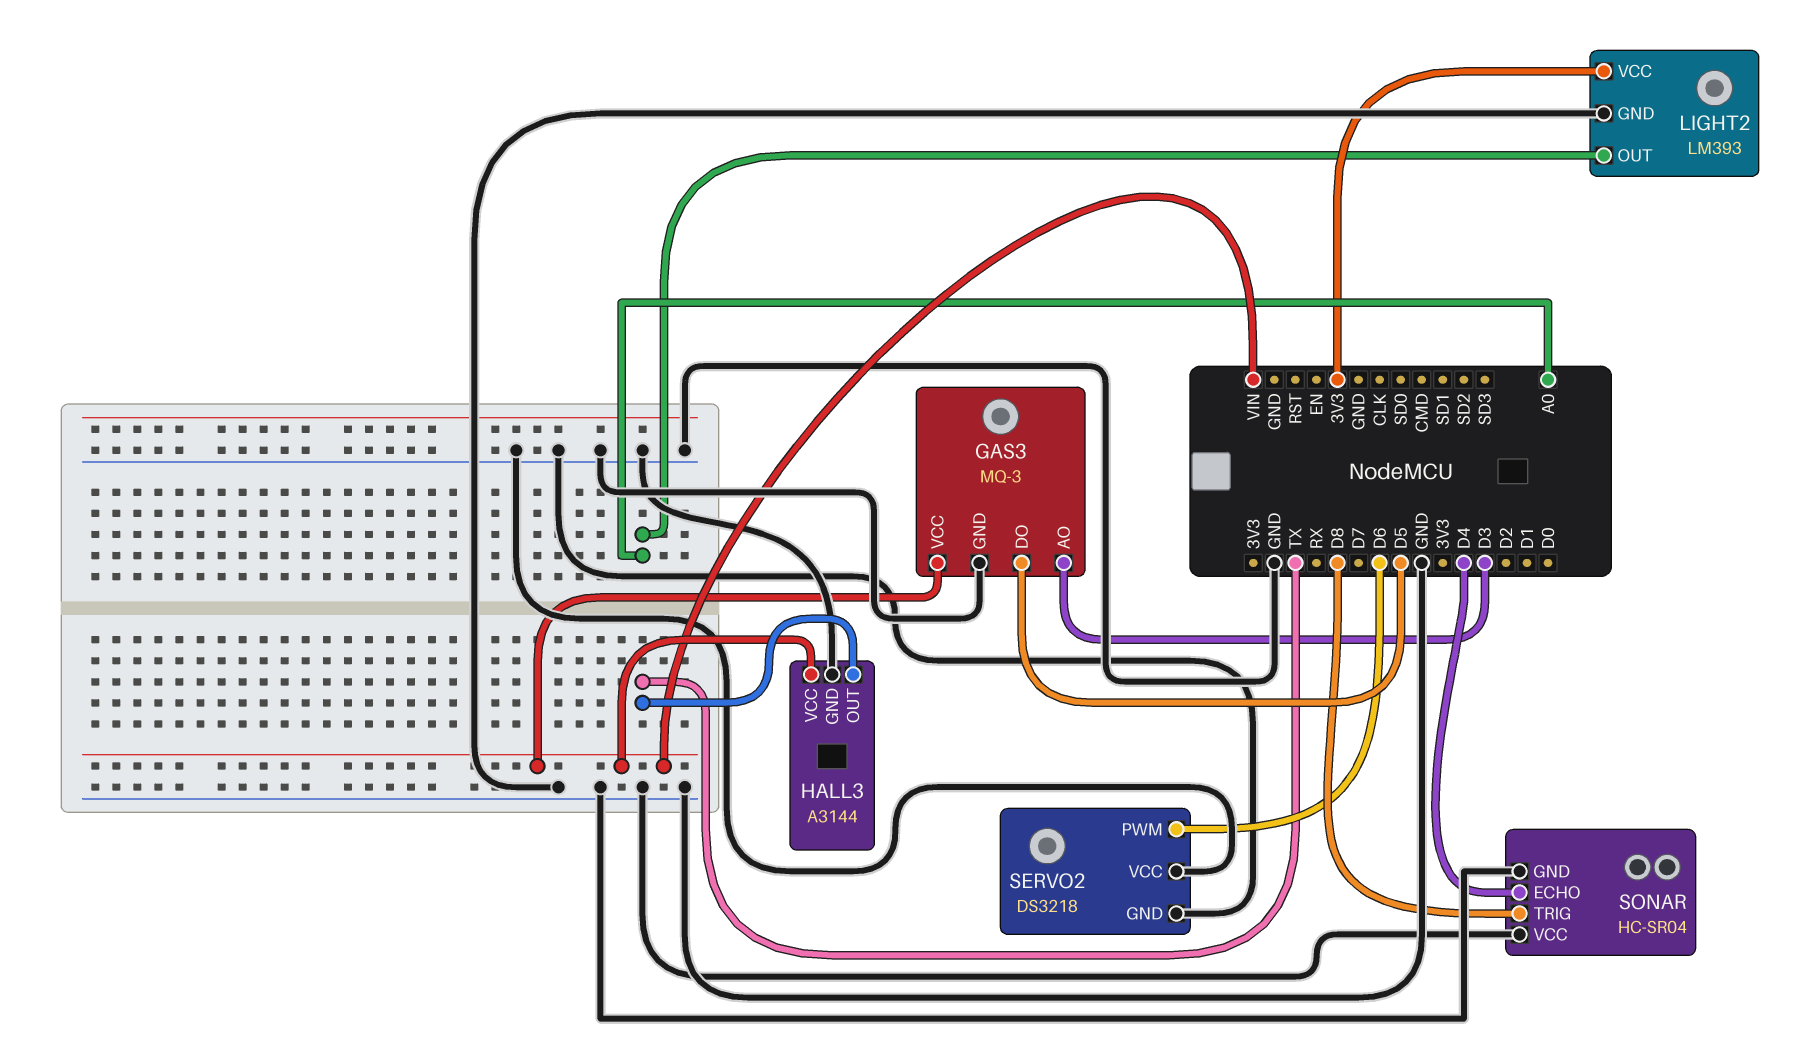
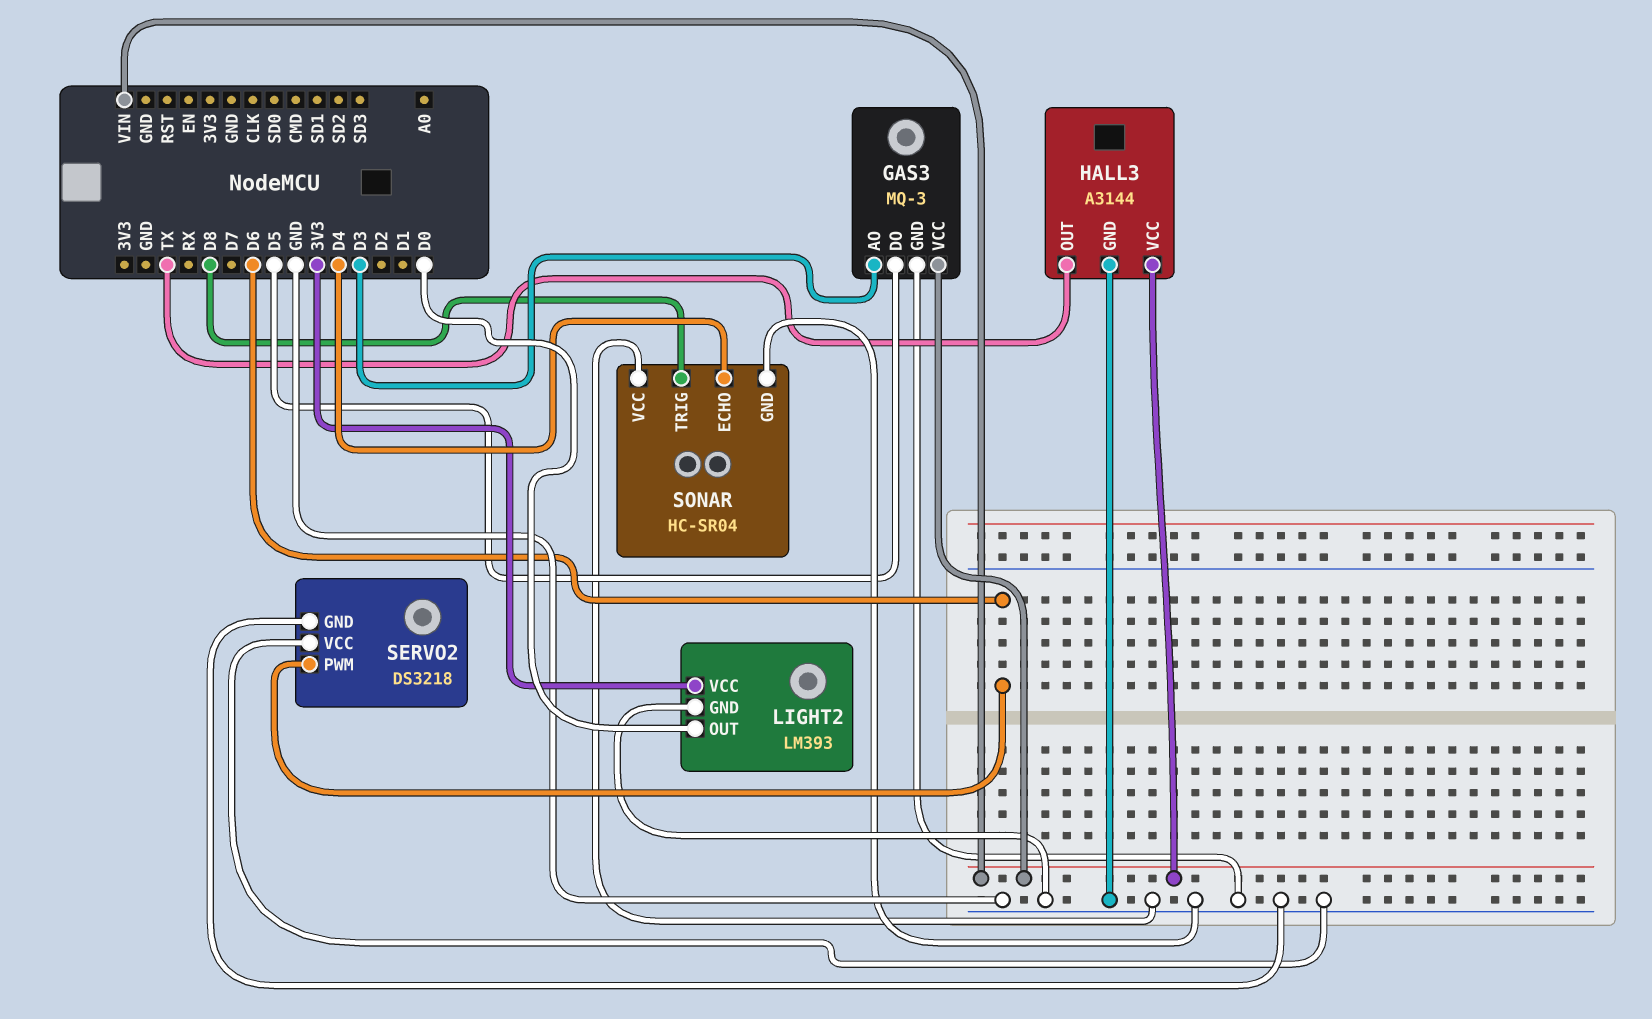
LIGHT2 pin OUT: A0 -> D0

